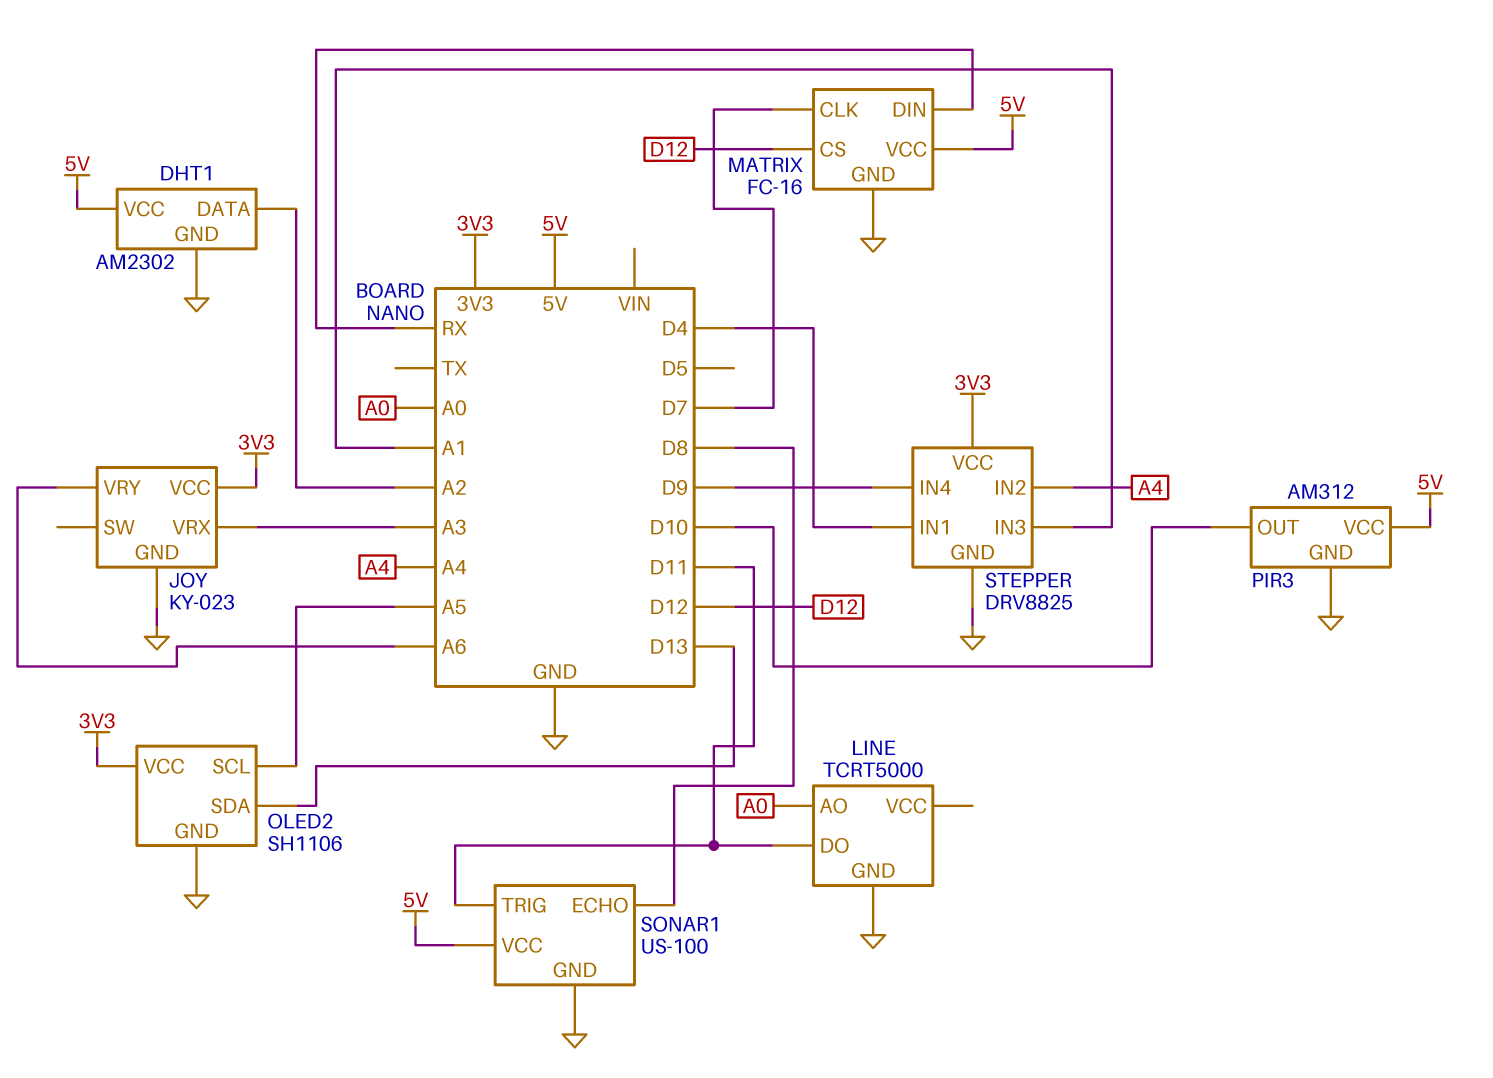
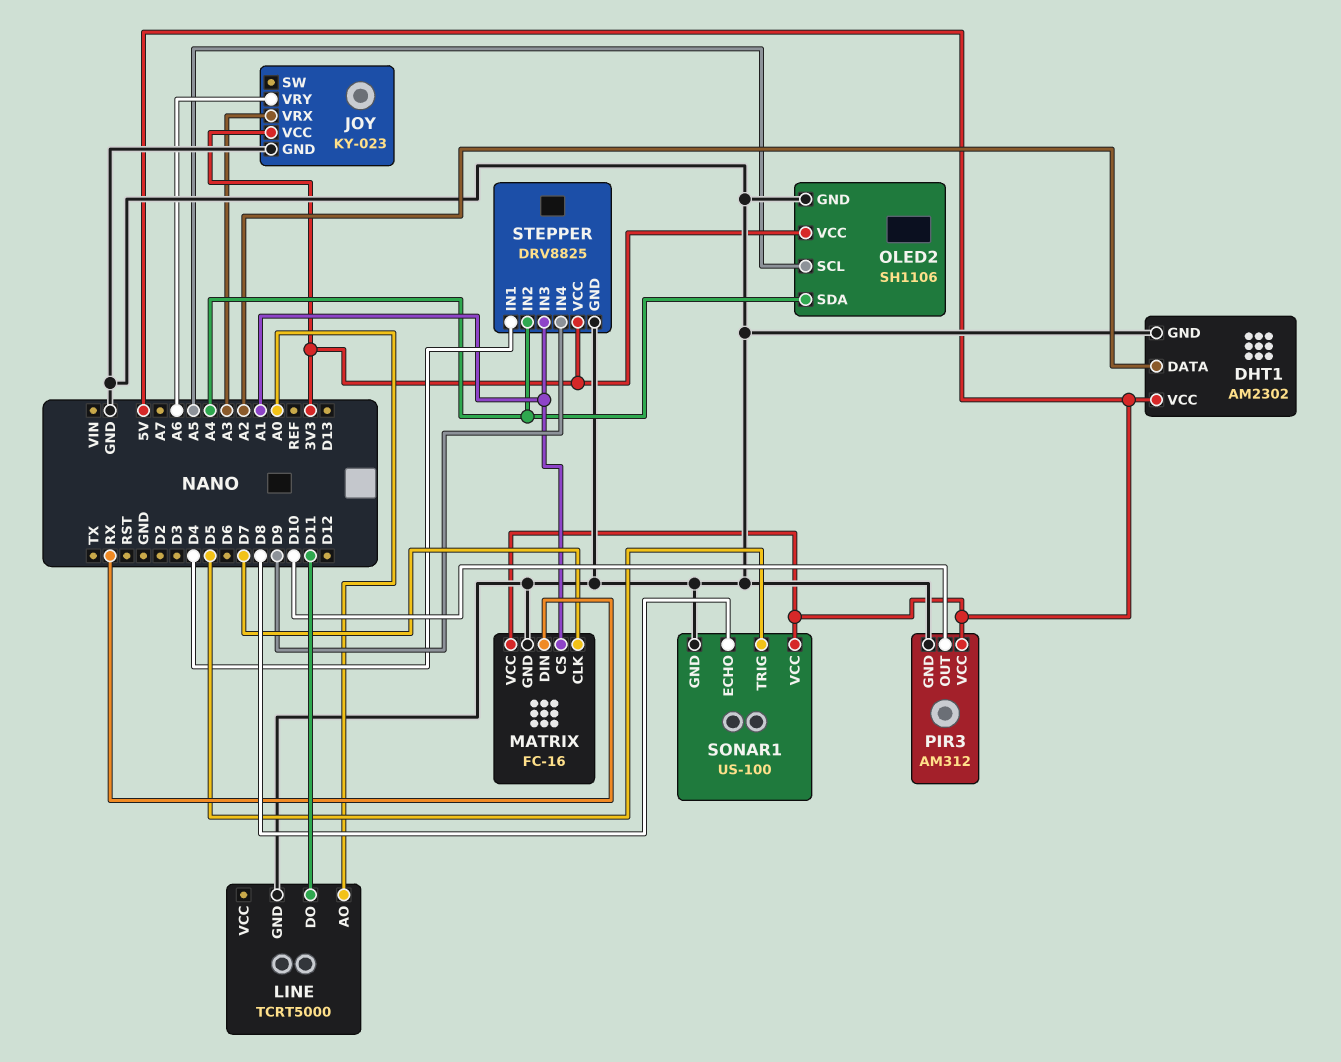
MATRIX pin CS: D12 -> A1
OLED2 pin SDA: D13 -> A4
SONAR1 pin TRIG: D11 -> D5

